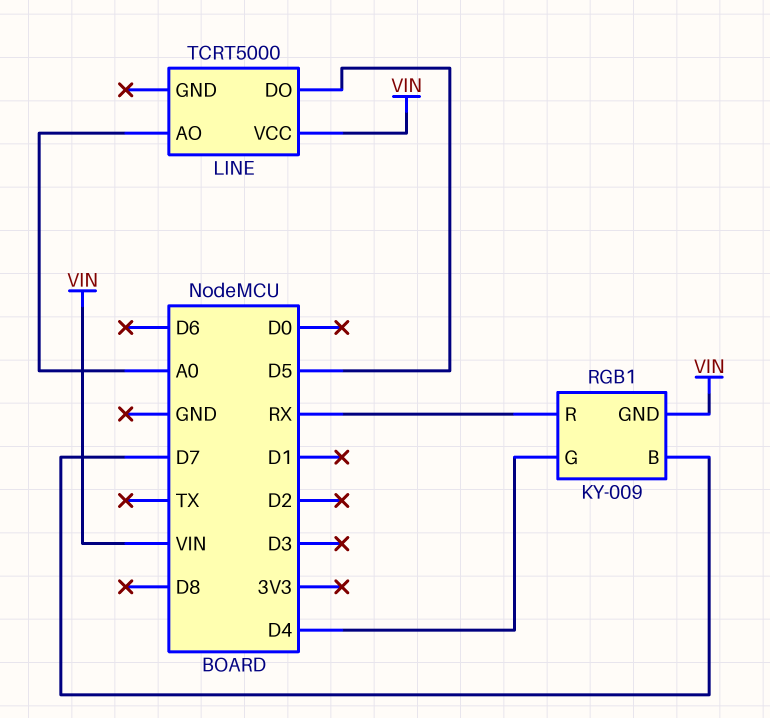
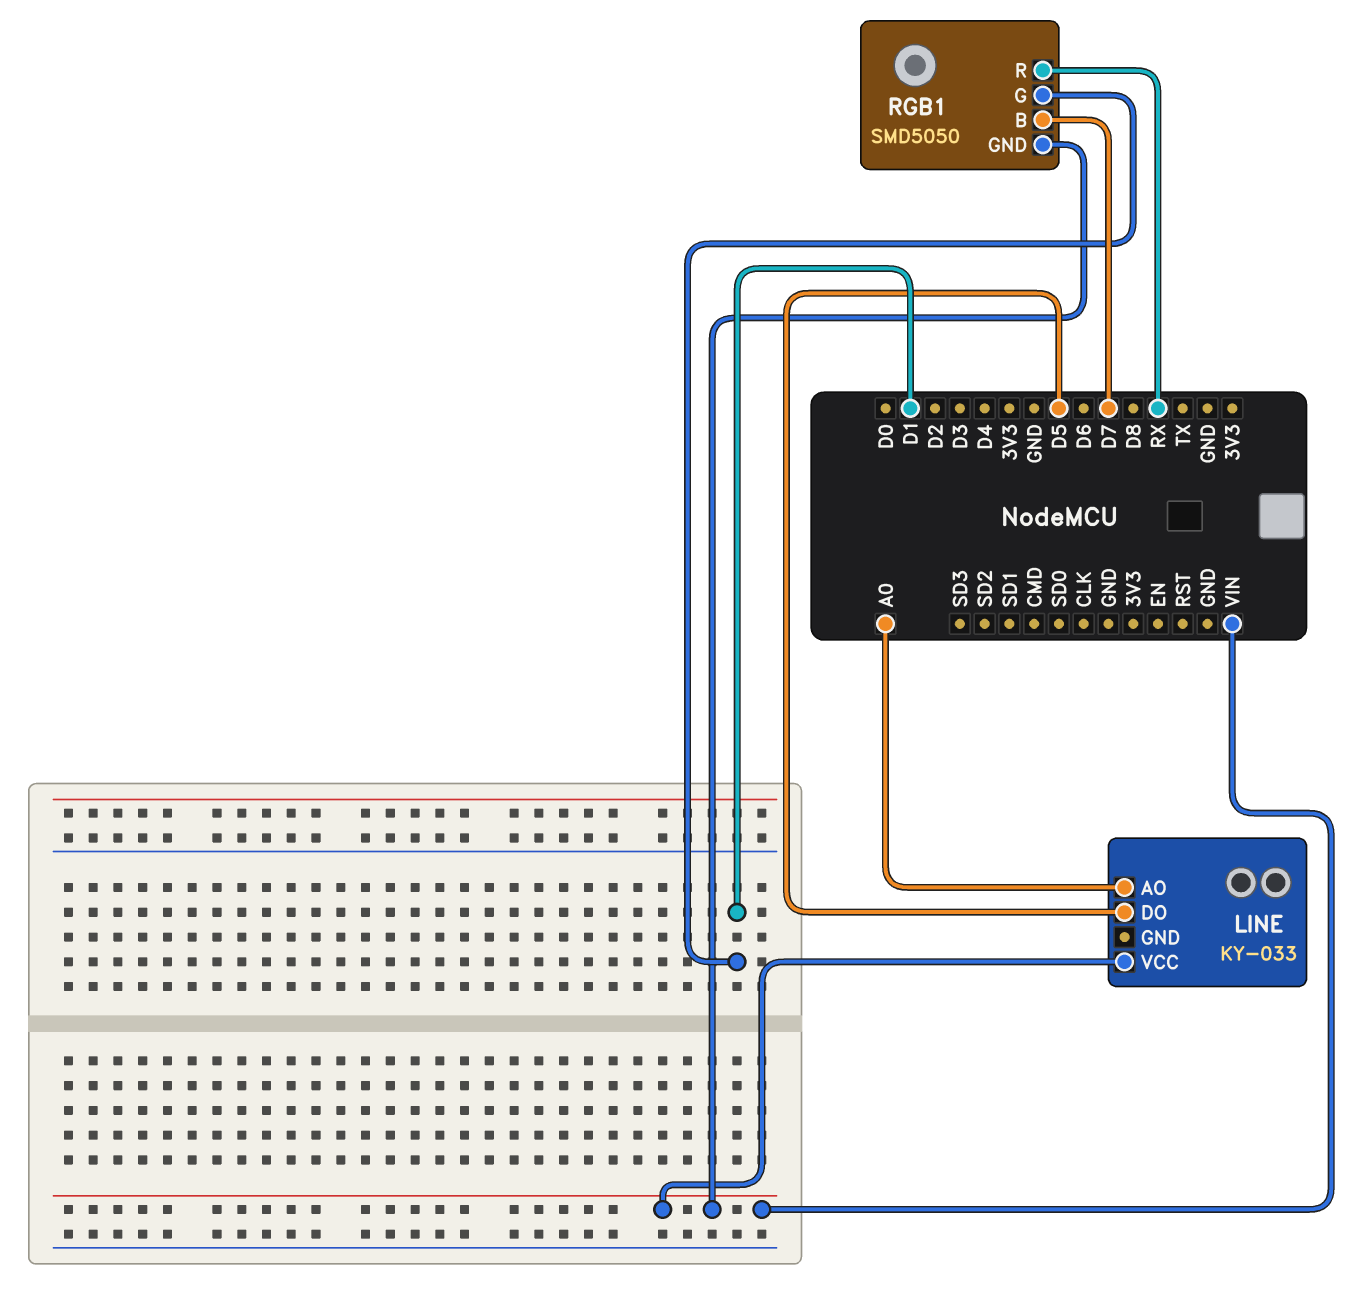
LINE: TCRT5000 -> KY-033
RGB1: KY-009 -> SMD5050
RGB1 pin G: D4 -> D1

